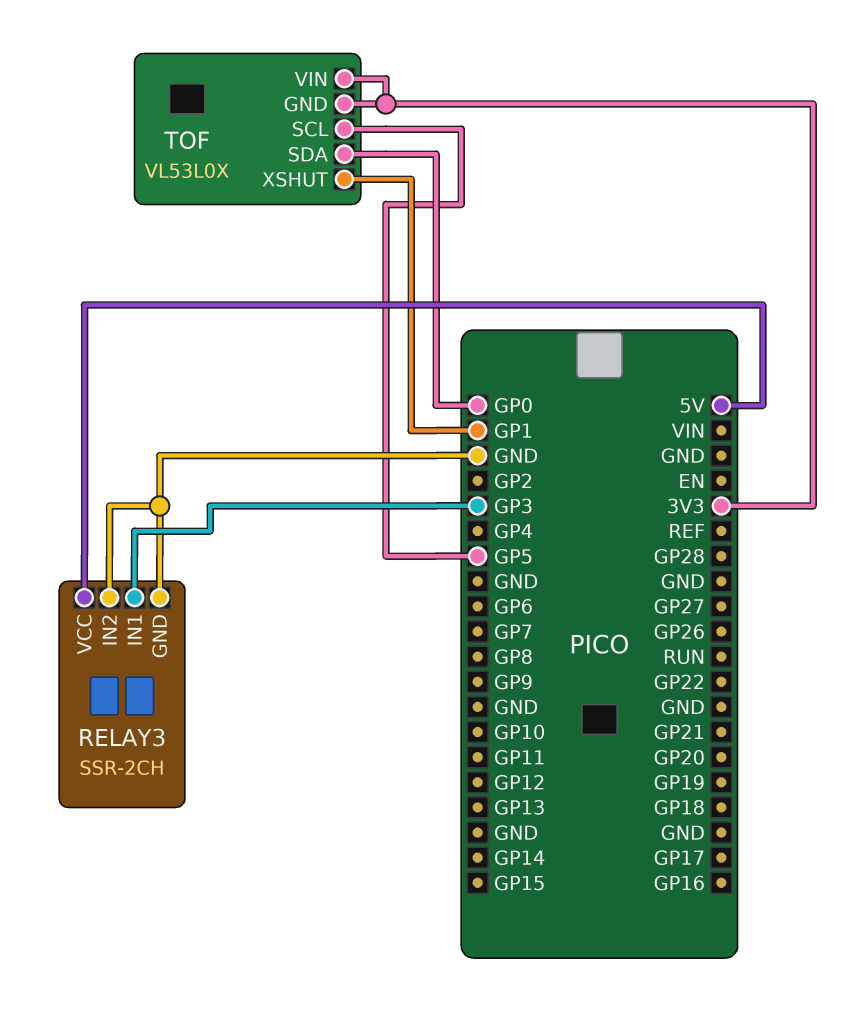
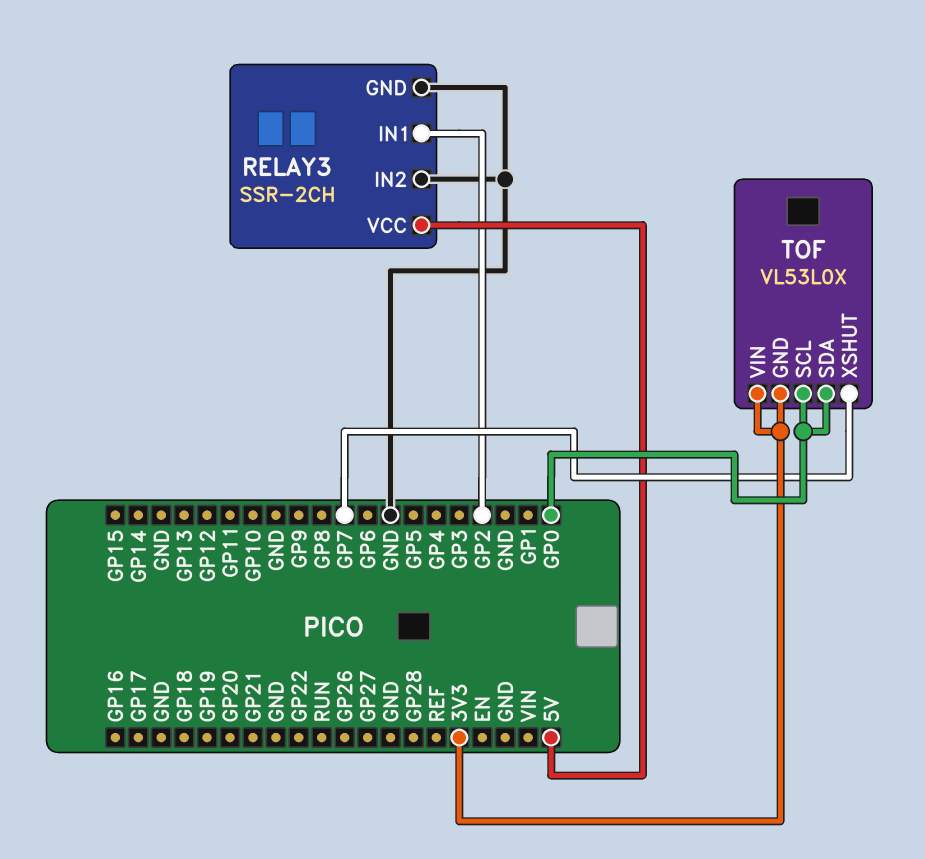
RELAY3 pin IN1: GP3 -> GP2
TOF pin SCL: GP5 -> GP0
TOF pin XSHUT: GP1 -> GP7

